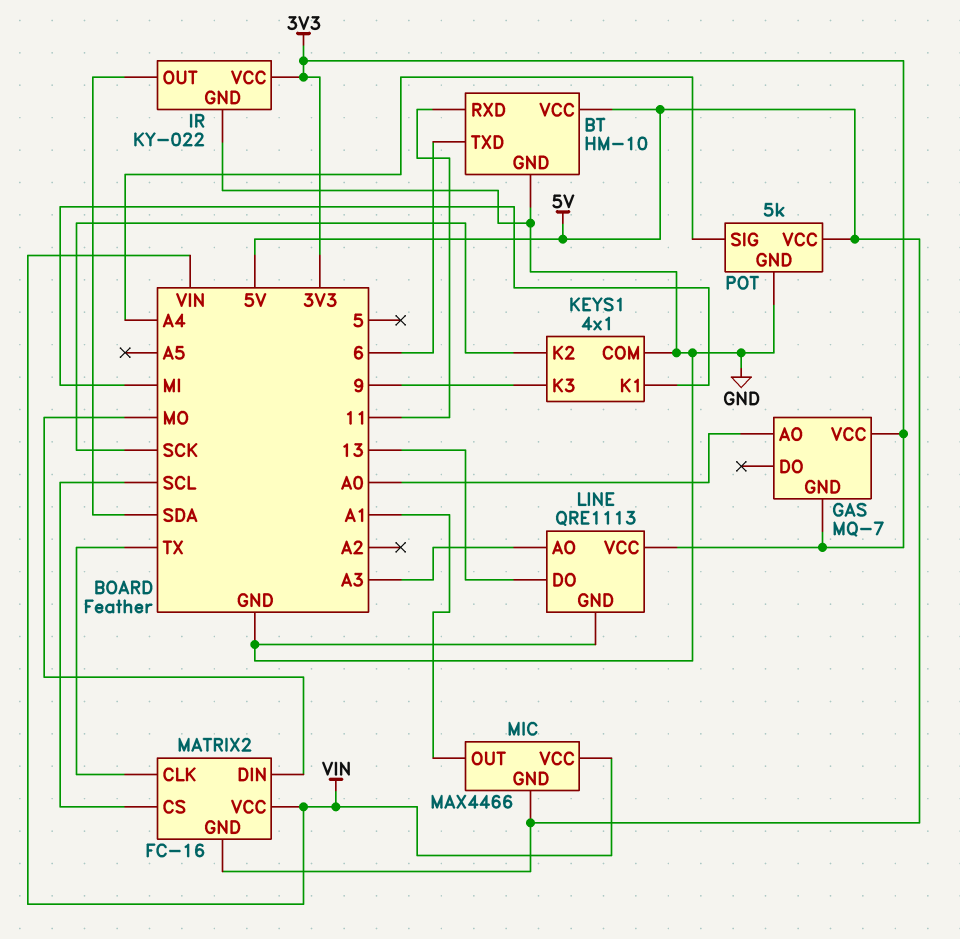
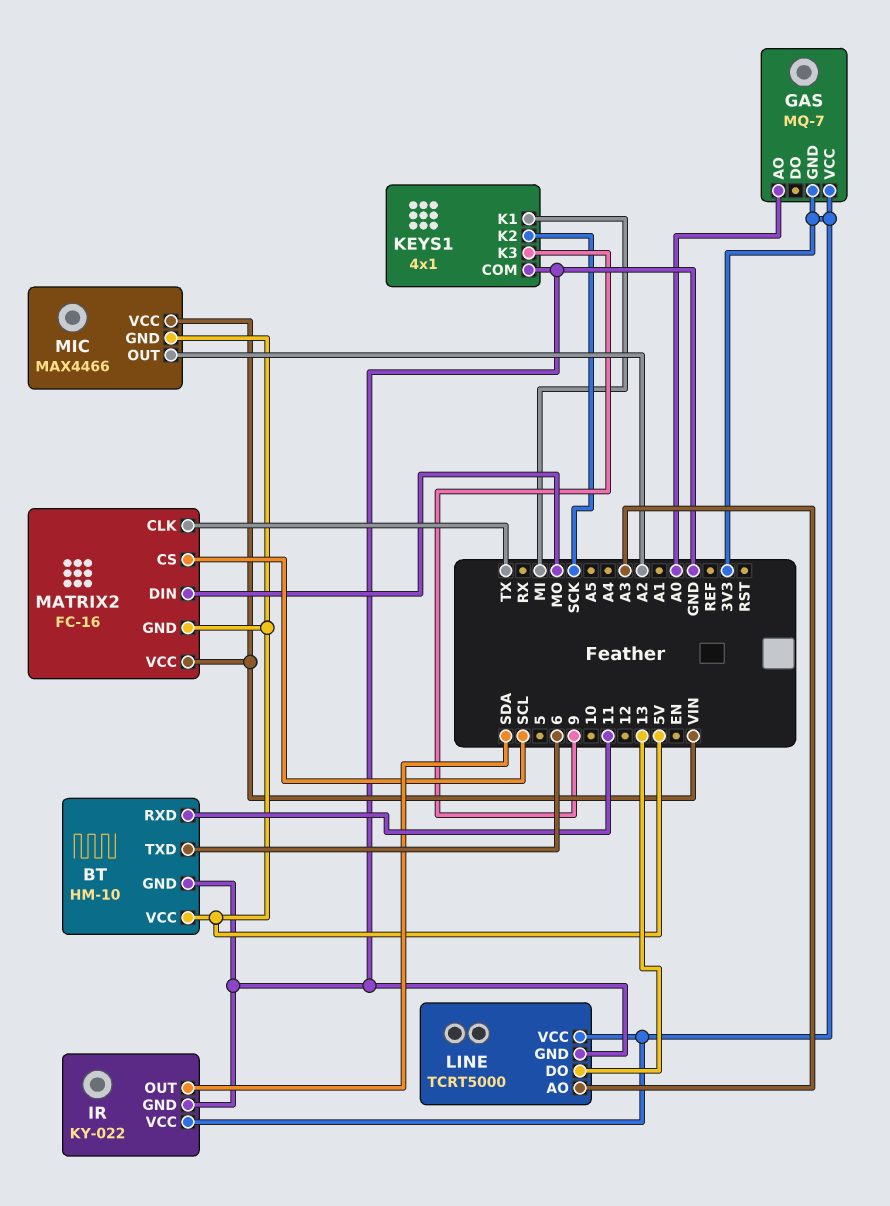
LINE: QRE1113 -> TCRT5000
MIC pin OUT: A1 -> A2
POT: 5k -> none
POT pin GND: GND -> none
POT pin SIG: A4 -> none
POT pin VCC: 5V -> none

